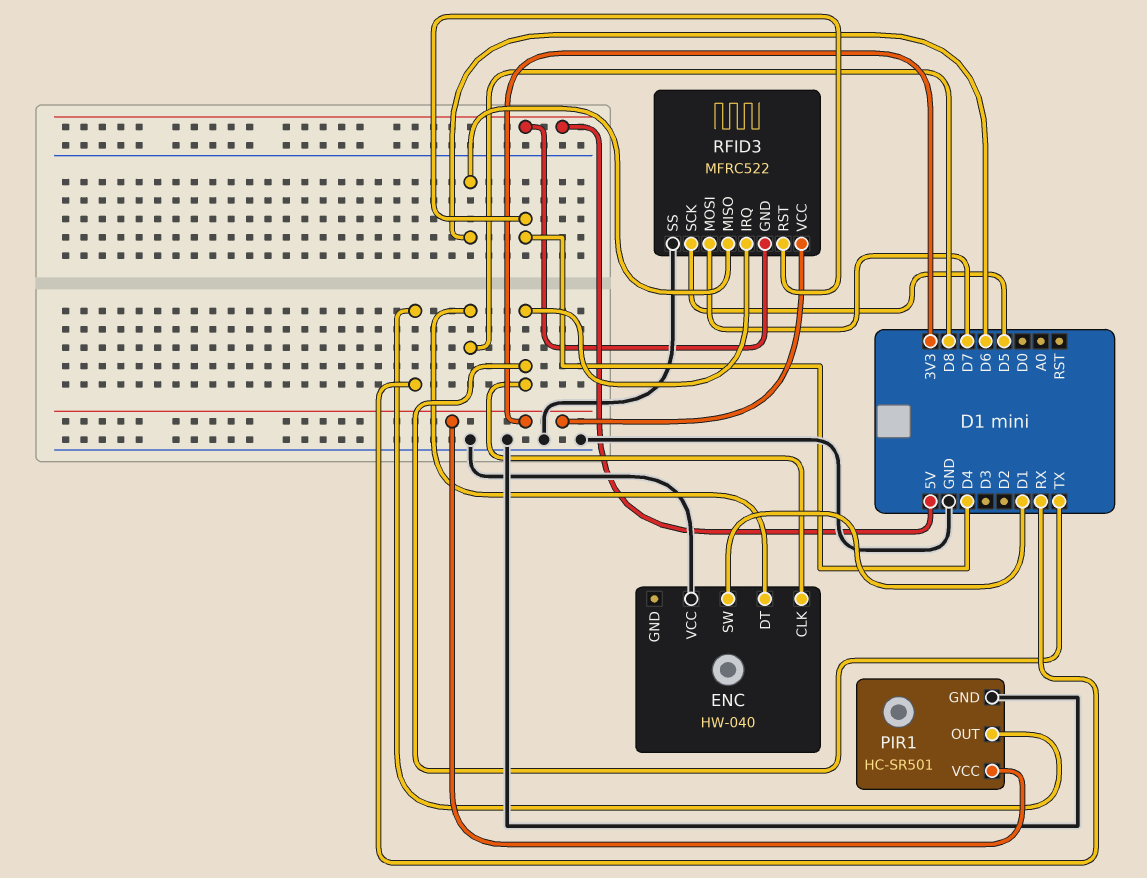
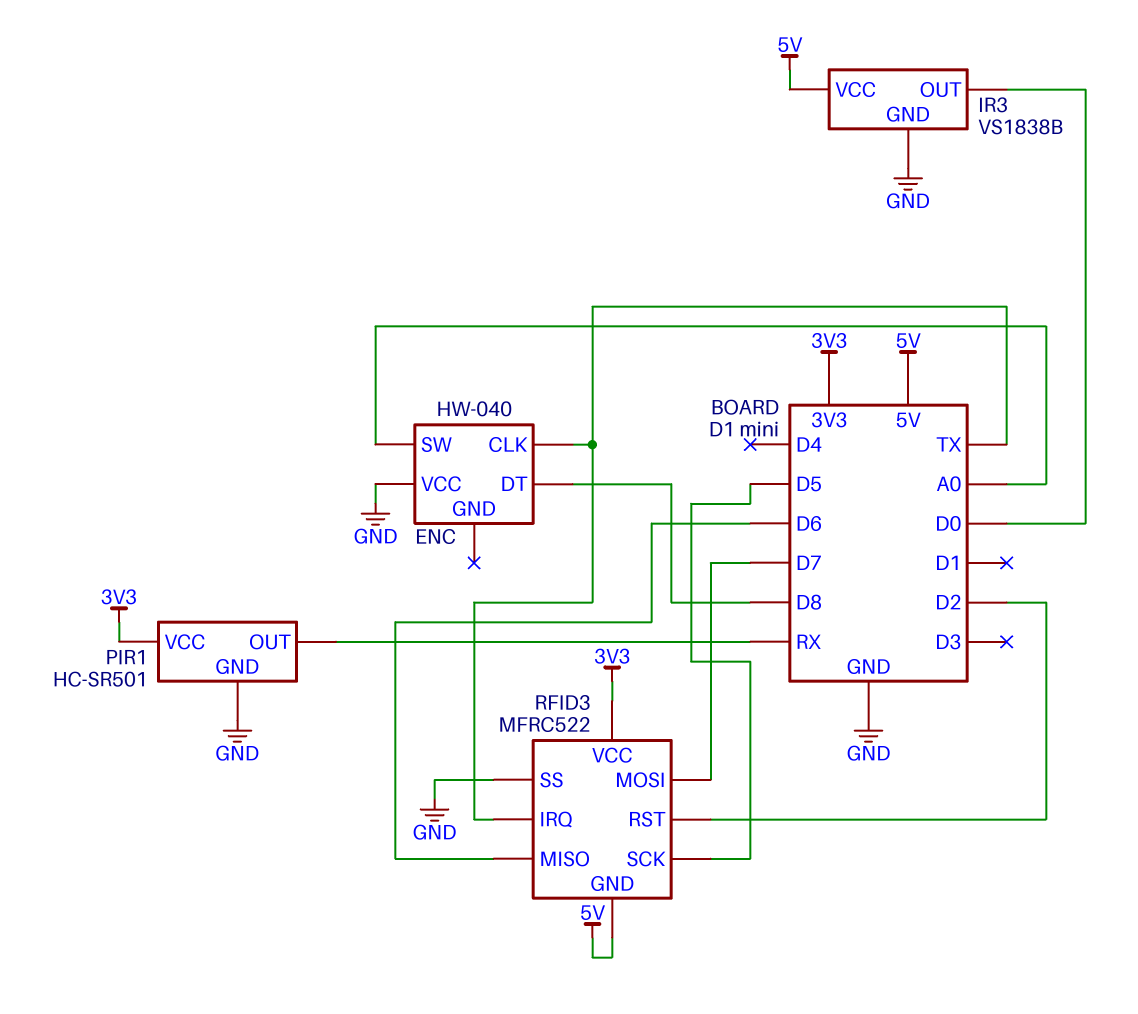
ENC pin SW: D1 -> A0
IR3: none -> VS1838B
IR3 pin GND: none -> GND
IR3 pin OUT: none -> D0
IR3 pin VCC: none -> 5V
RFID3 pin RST: D4 -> D2

